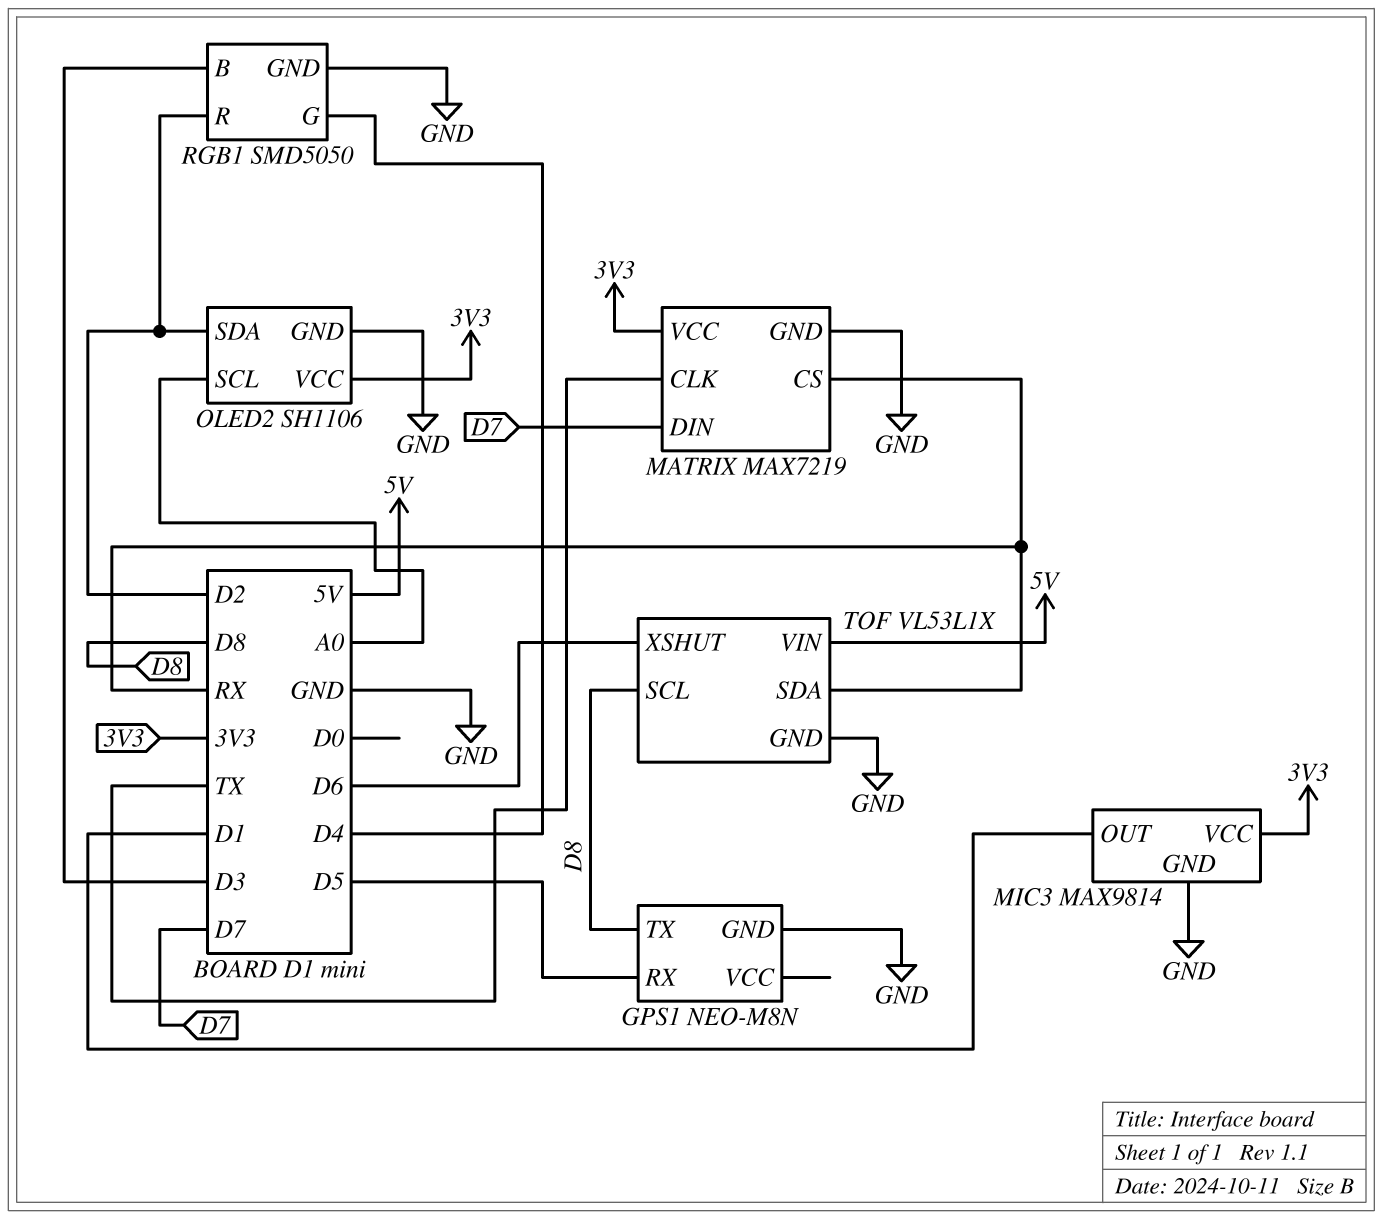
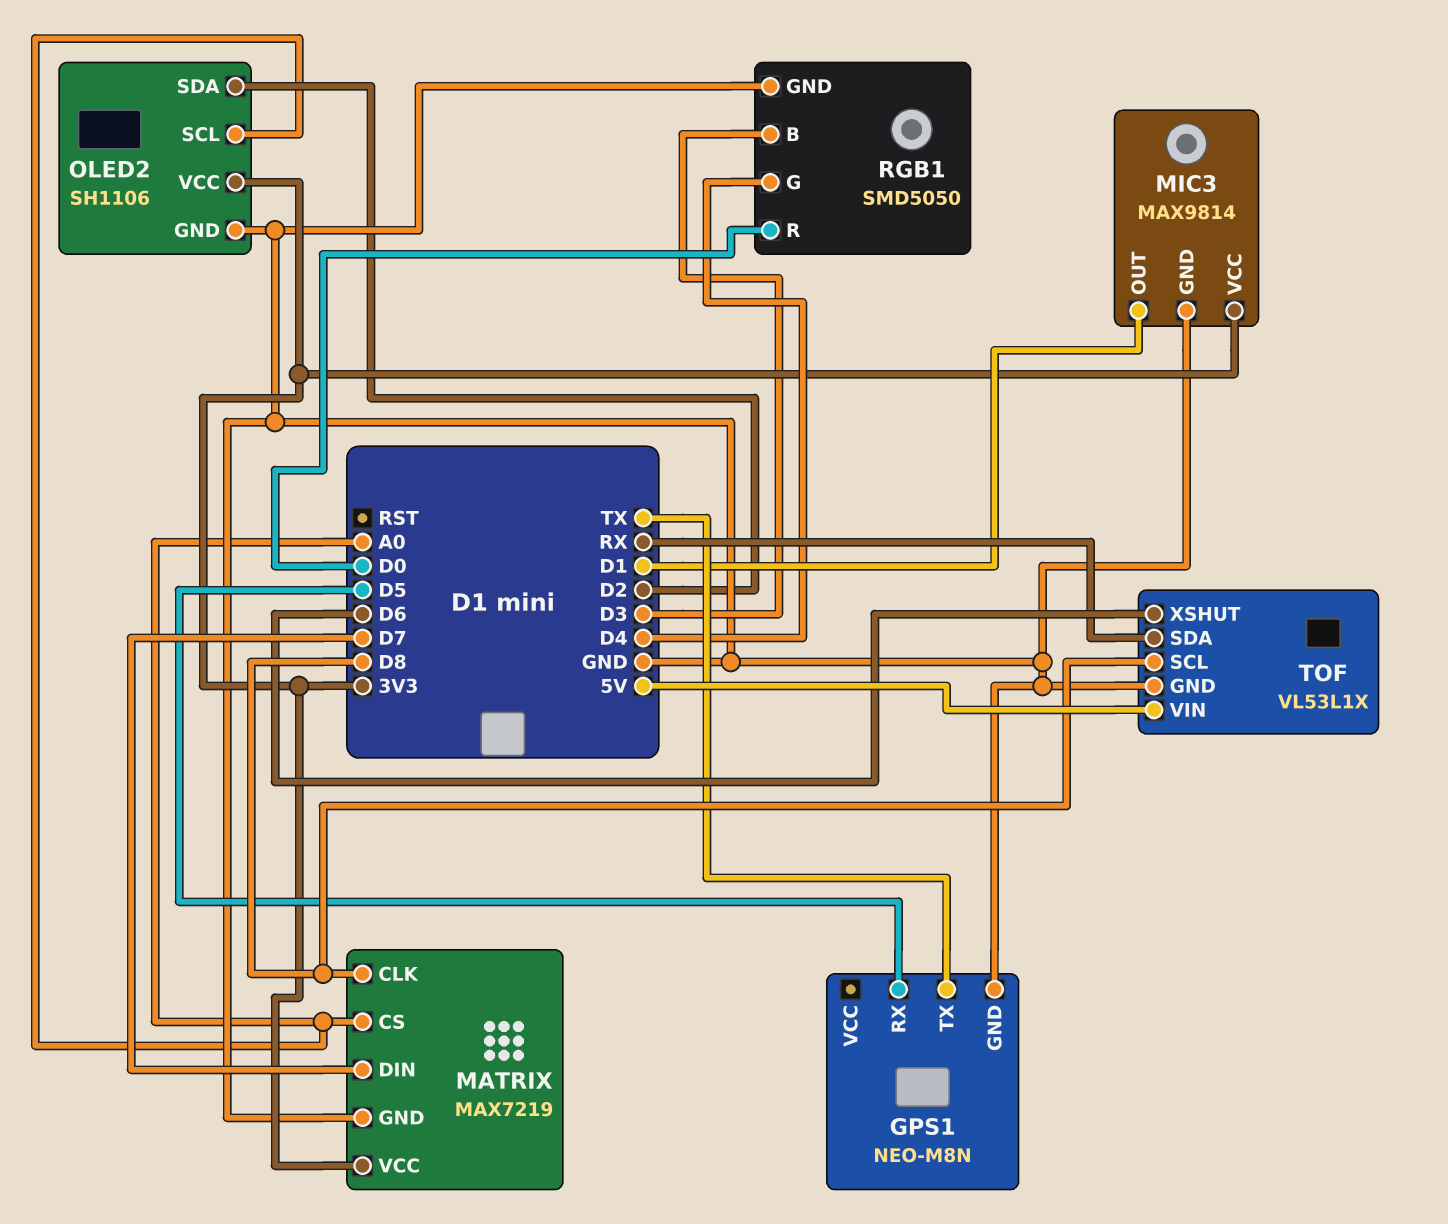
GPS1 pin TX: D8 -> TX
MATRIX pin CLK: TX -> D8
MATRIX pin CS: RX -> A0
RGB1 pin R: D2 -> D0

